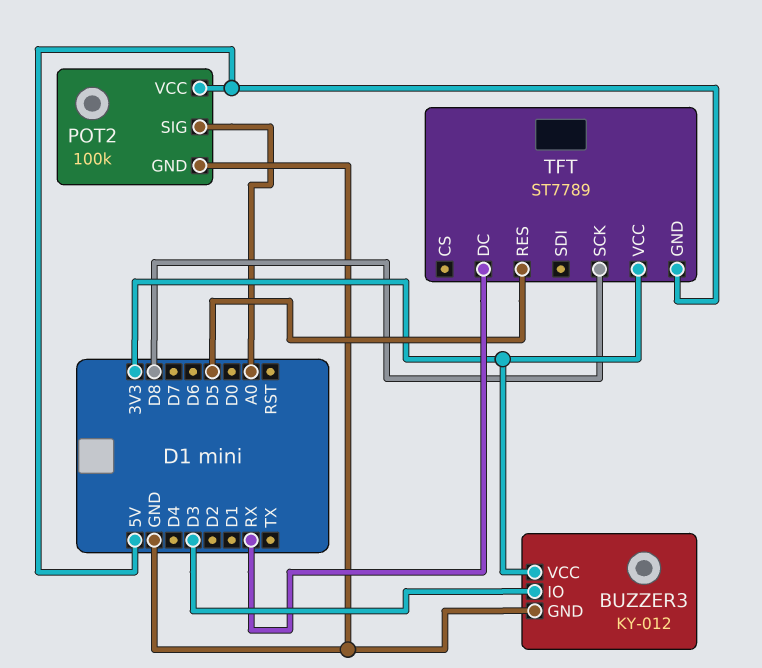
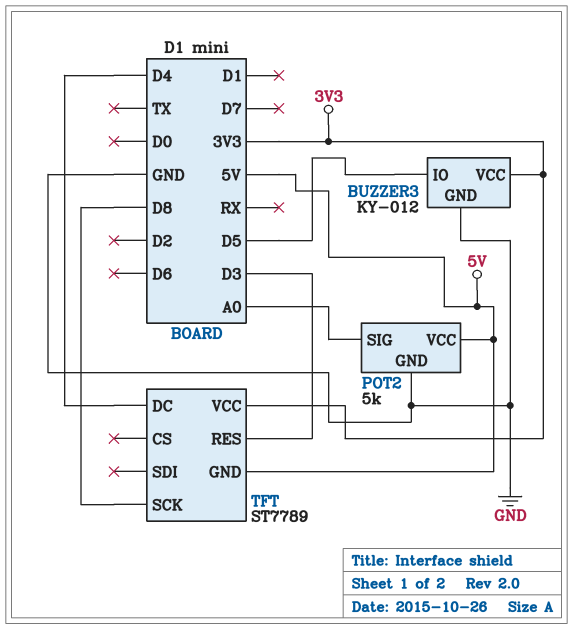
BUZZER3 pin IO: D3 -> D5
POT2: 100k -> 5k
TFT pin DC: RX -> D4
TFT pin RES: D5 -> D3

